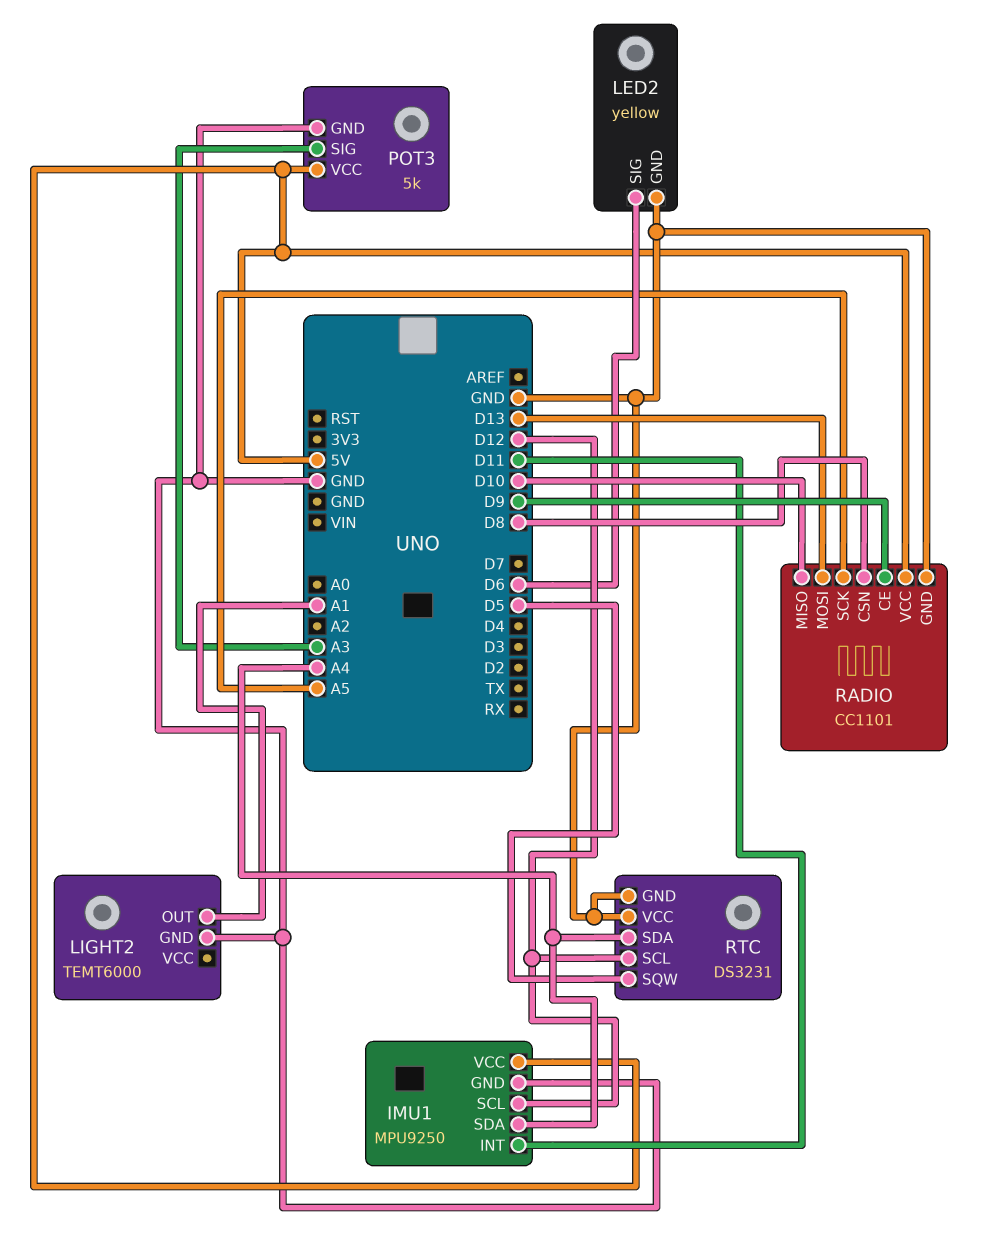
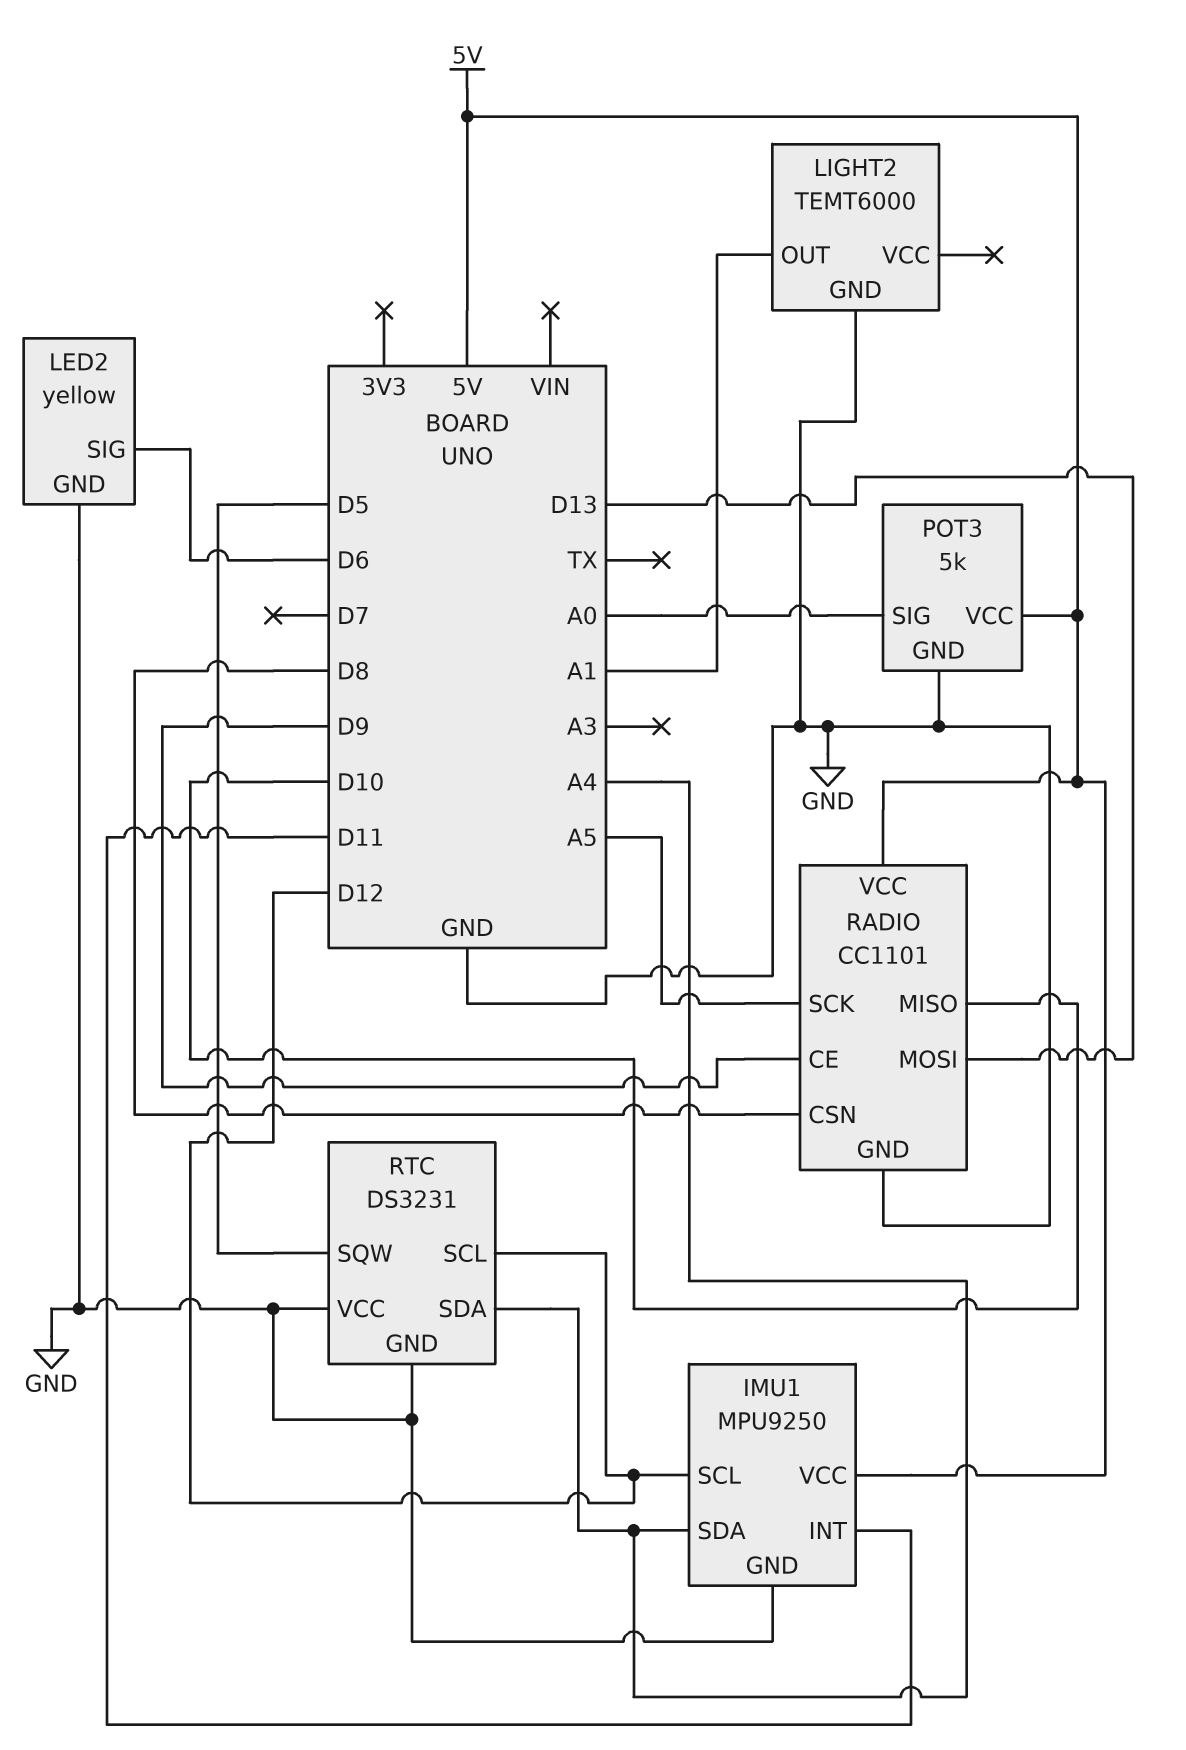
POT3 pin SIG: A3 -> A0

